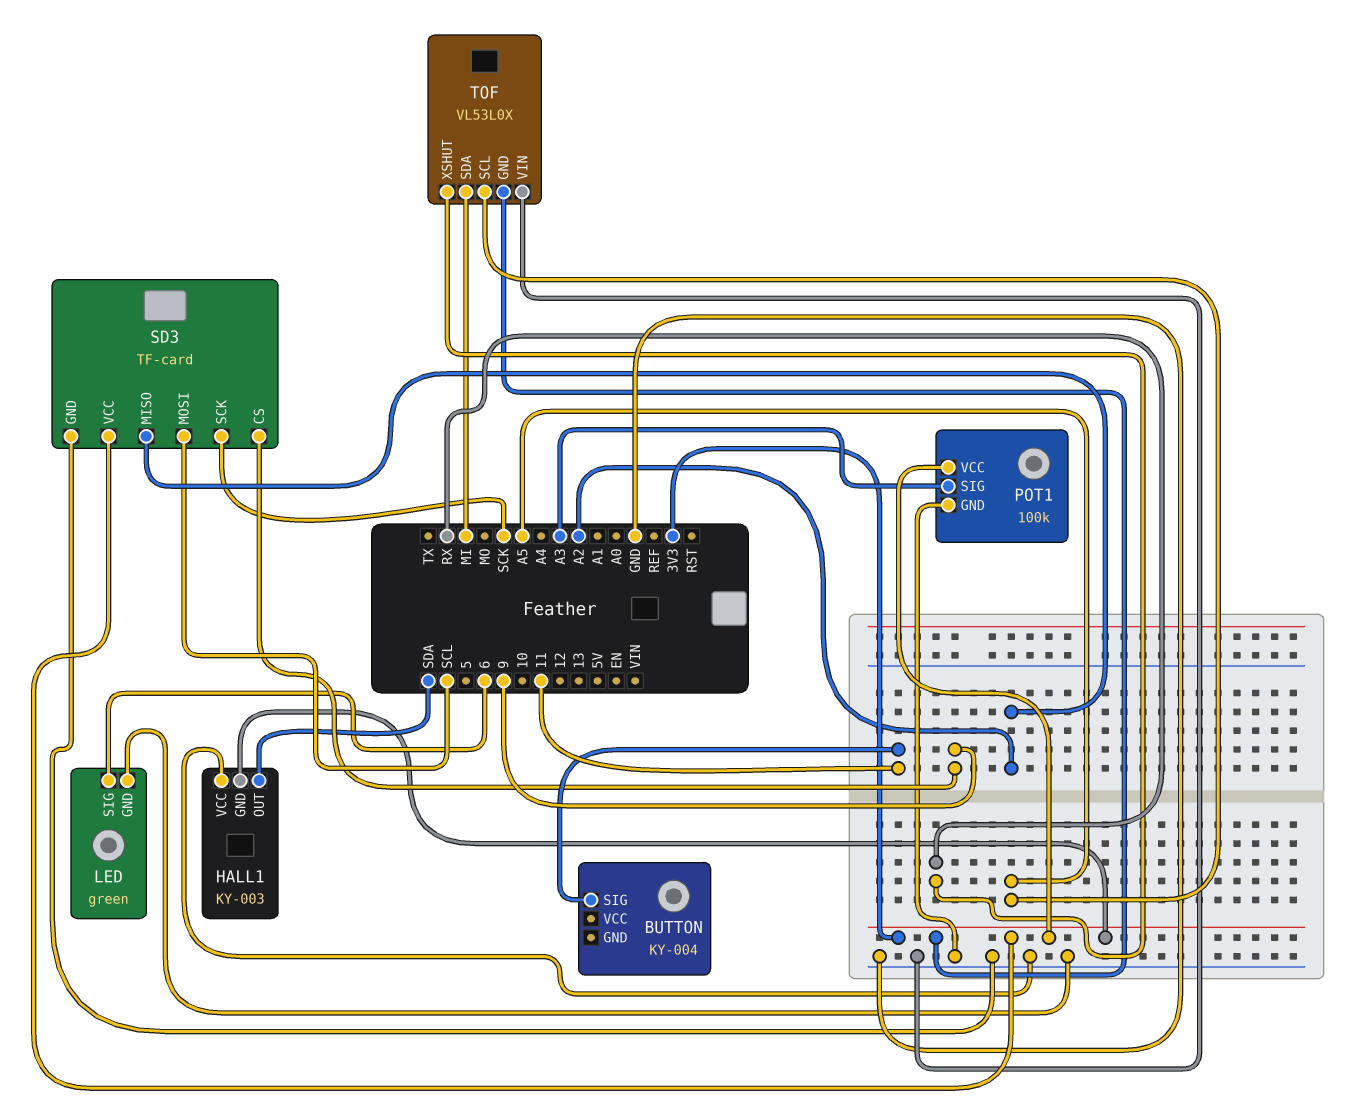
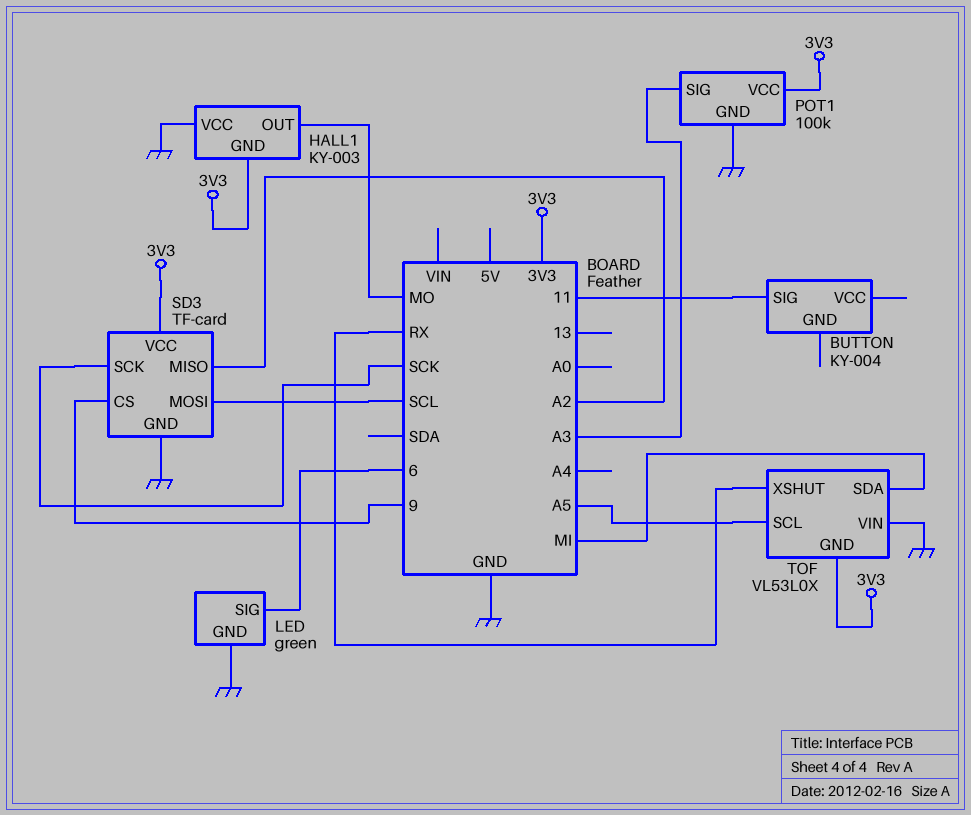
HALL1 pin OUT: SDA -> MO

